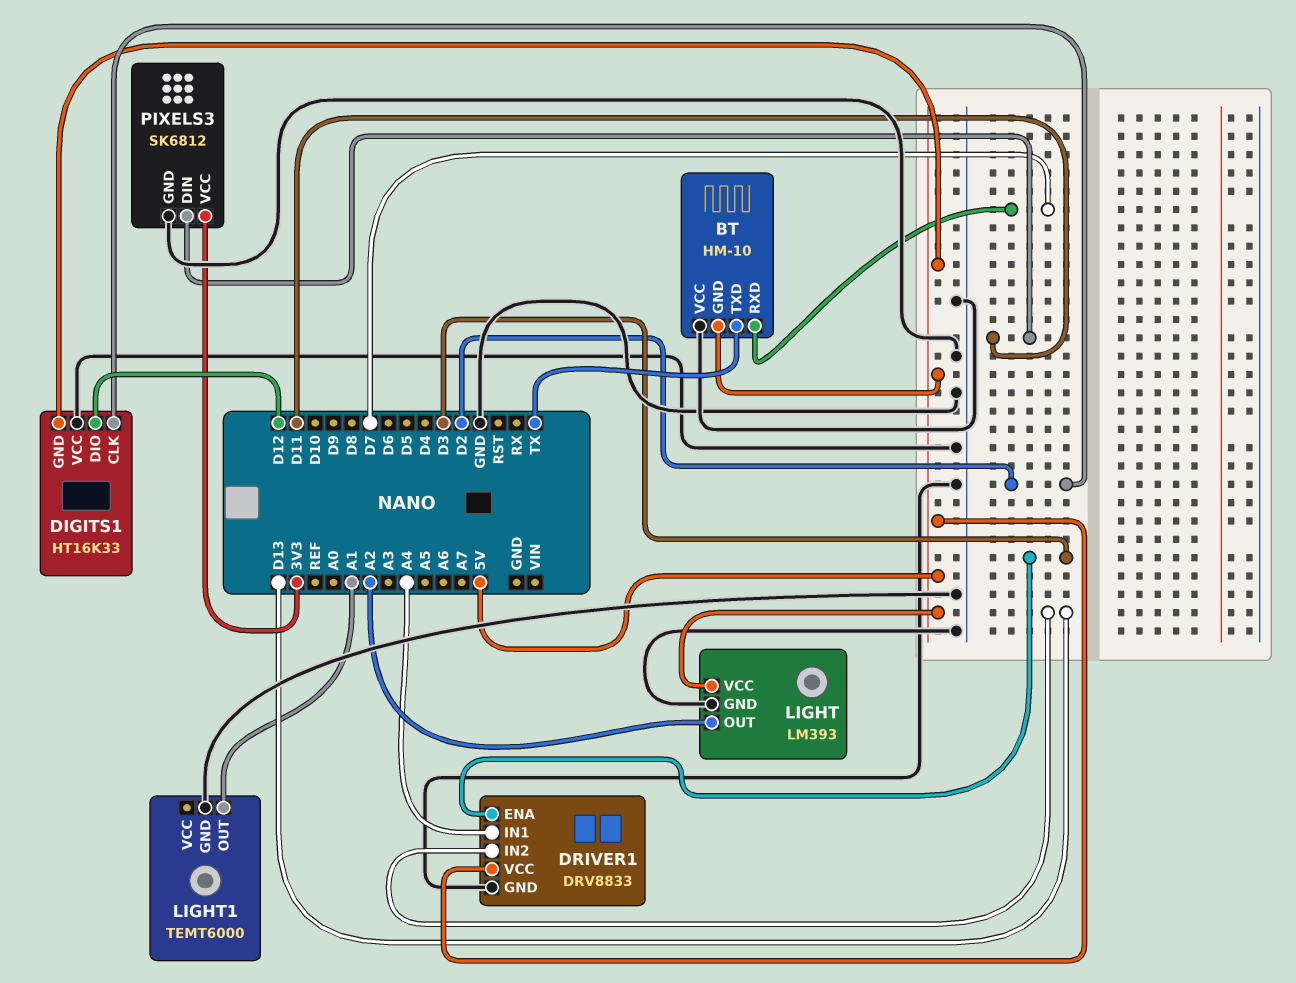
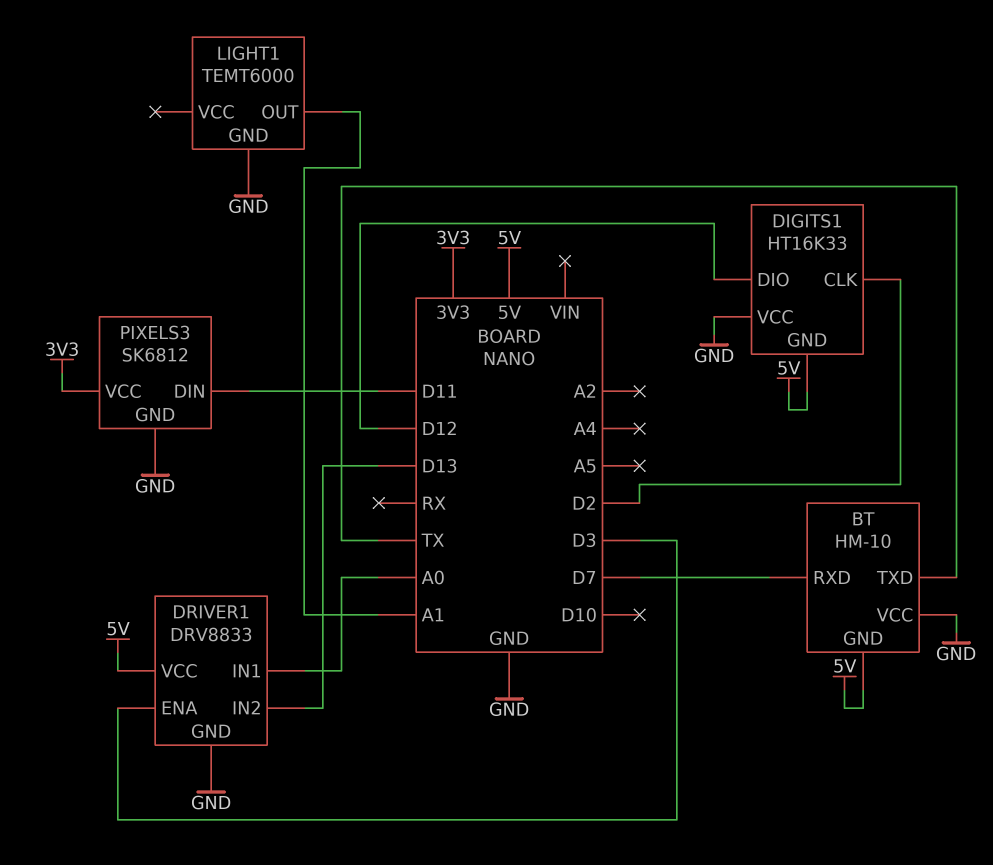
DRIVER1 pin IN1: A4 -> A0
LIGHT: LM393 -> none
LIGHT pin GND: GND -> none
LIGHT pin OUT: A2 -> none
LIGHT pin VCC: 5V -> none

